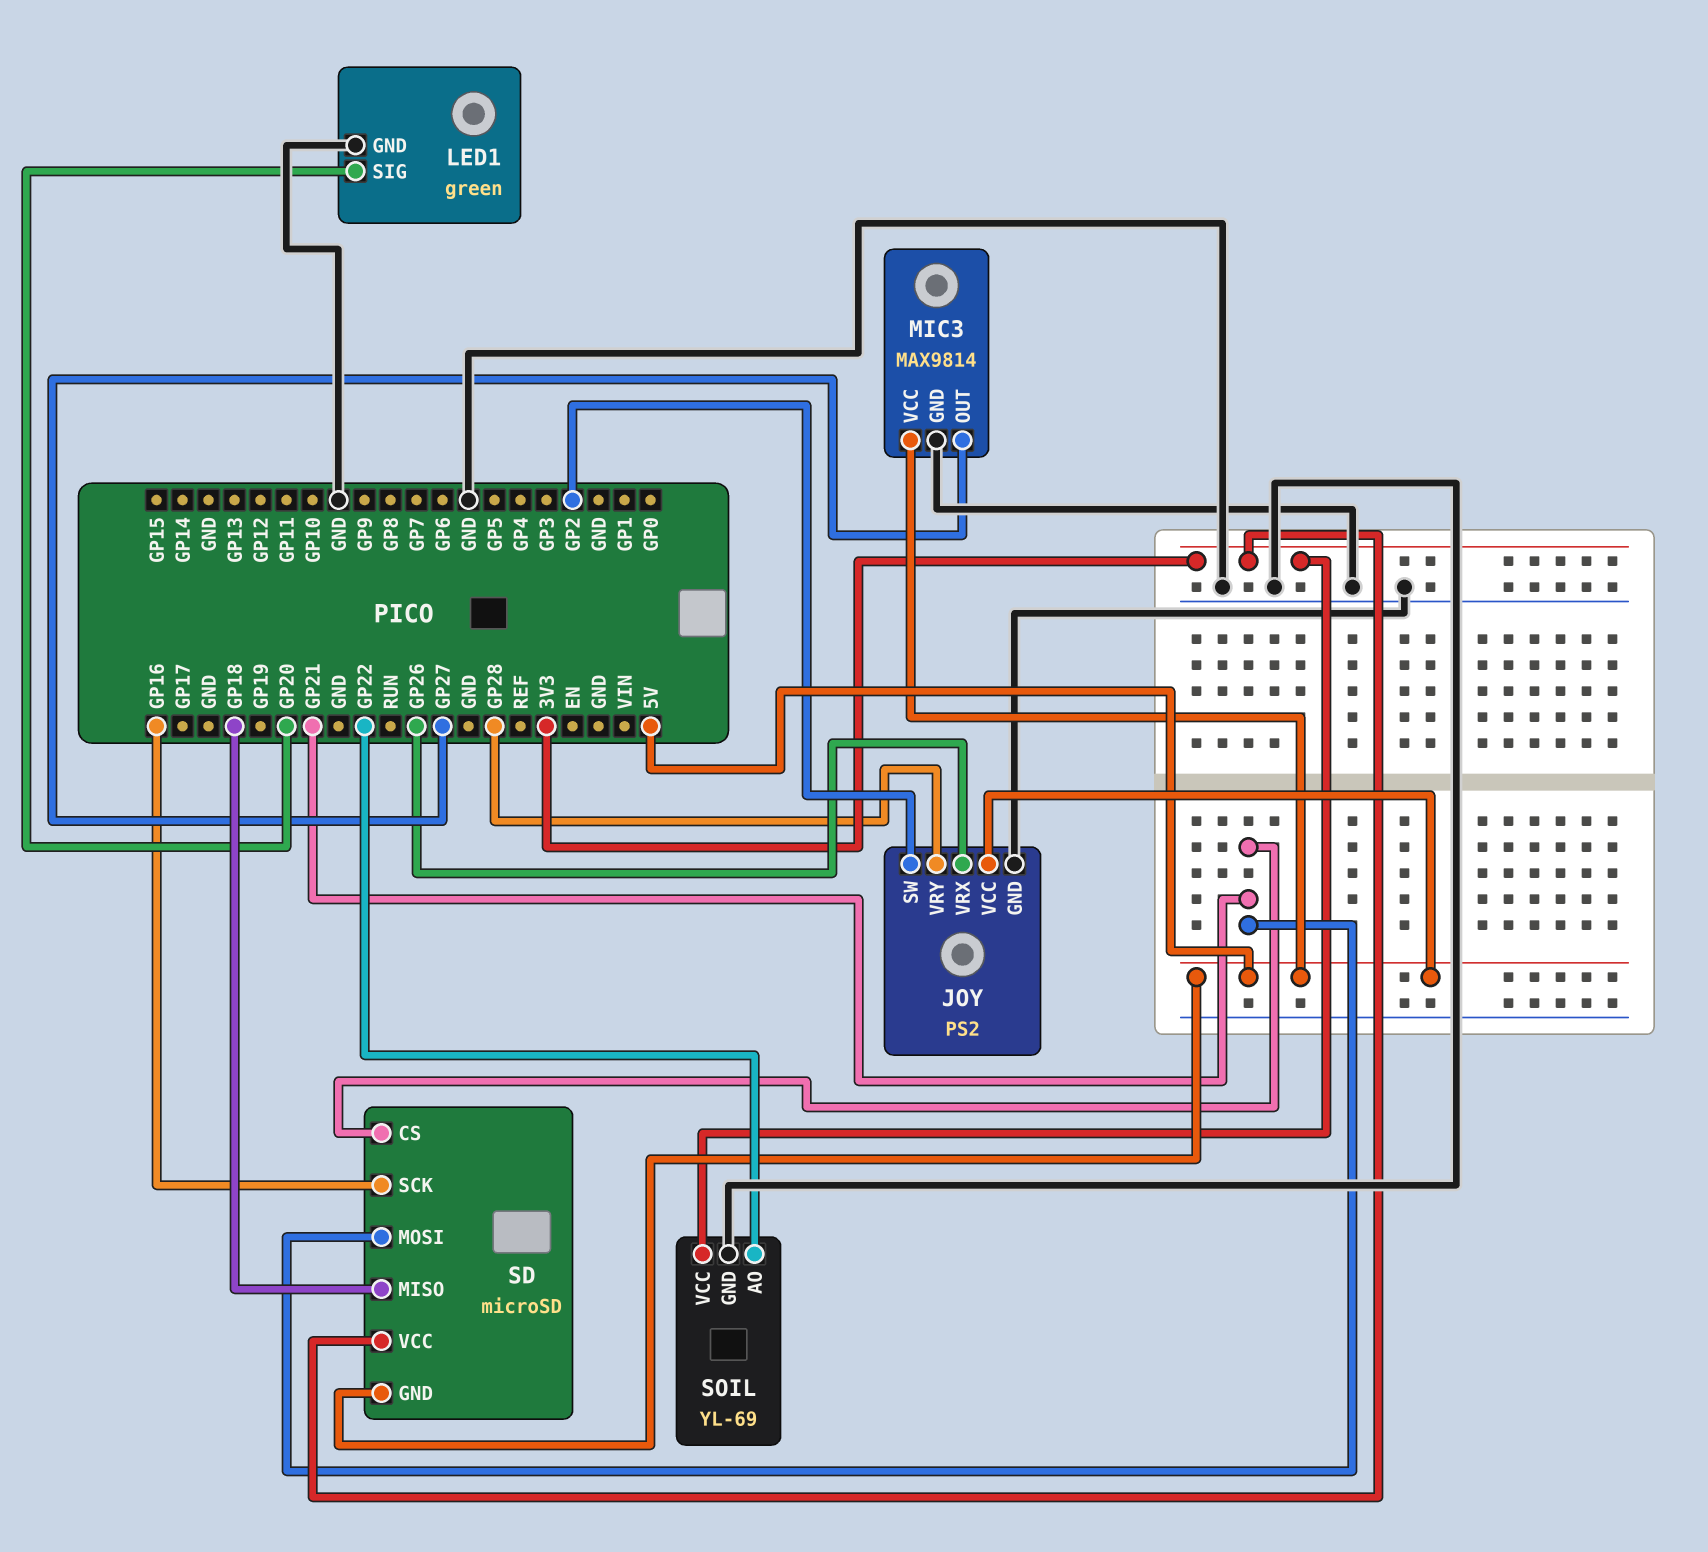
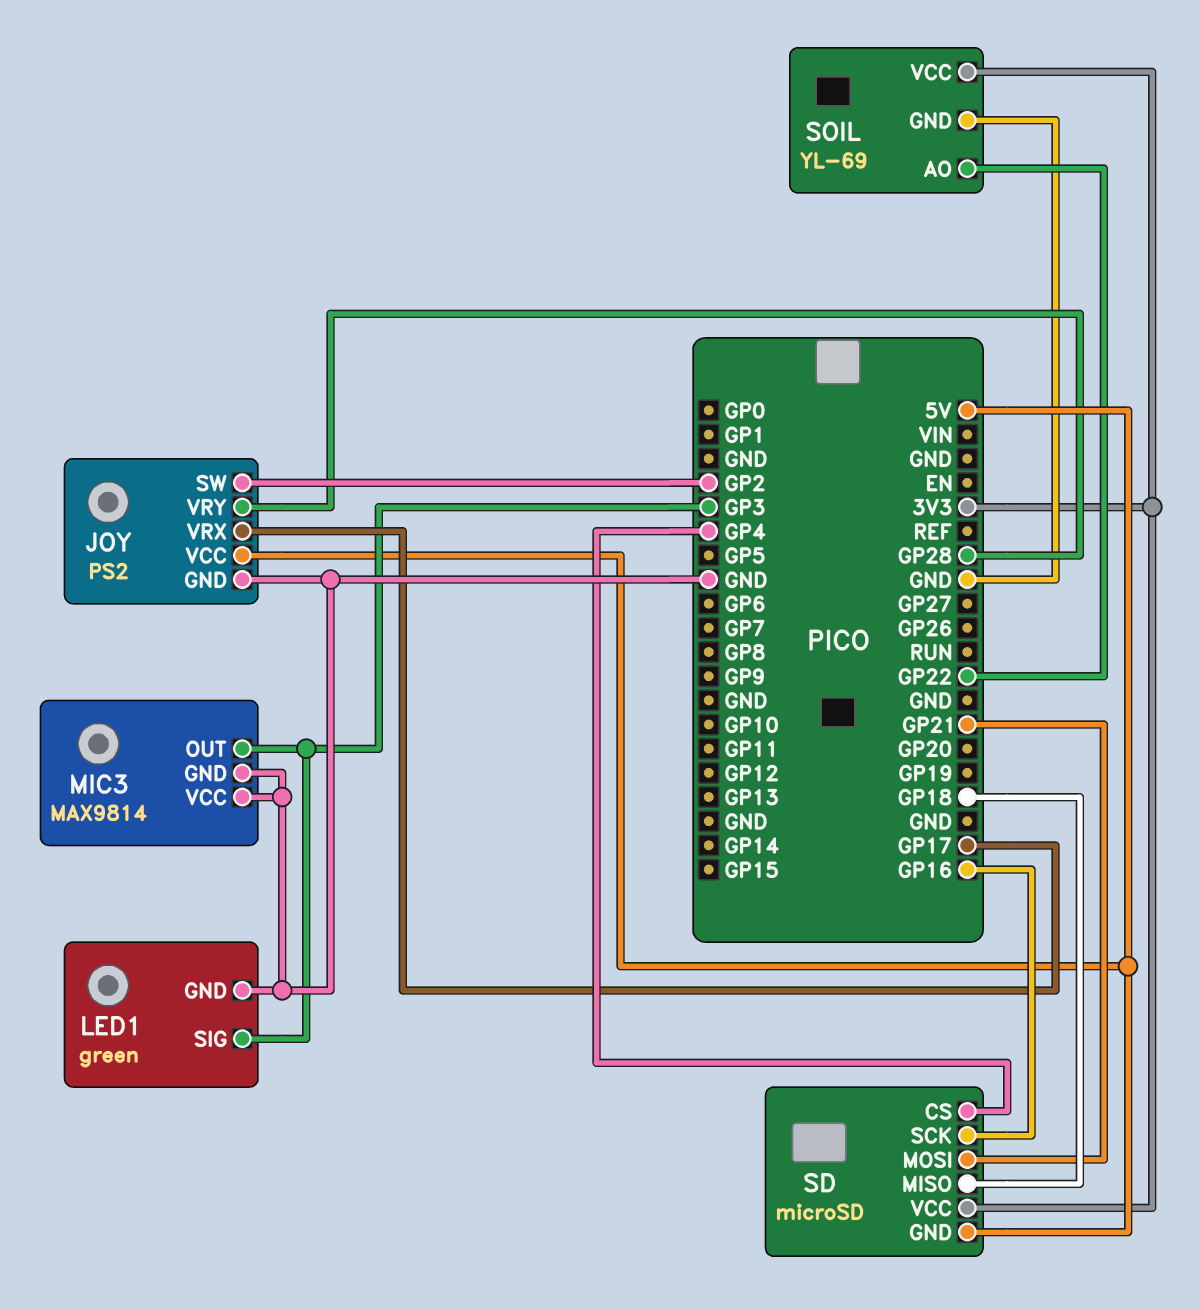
JOY pin VRX: GP26 -> GP17
LED1 pin SIG: GP20 -> GP3
MIC3 pin OUT: GP27 -> GP3
MIC3 pin VCC: 5V -> GND
SD pin CS: GP21 -> GP4

